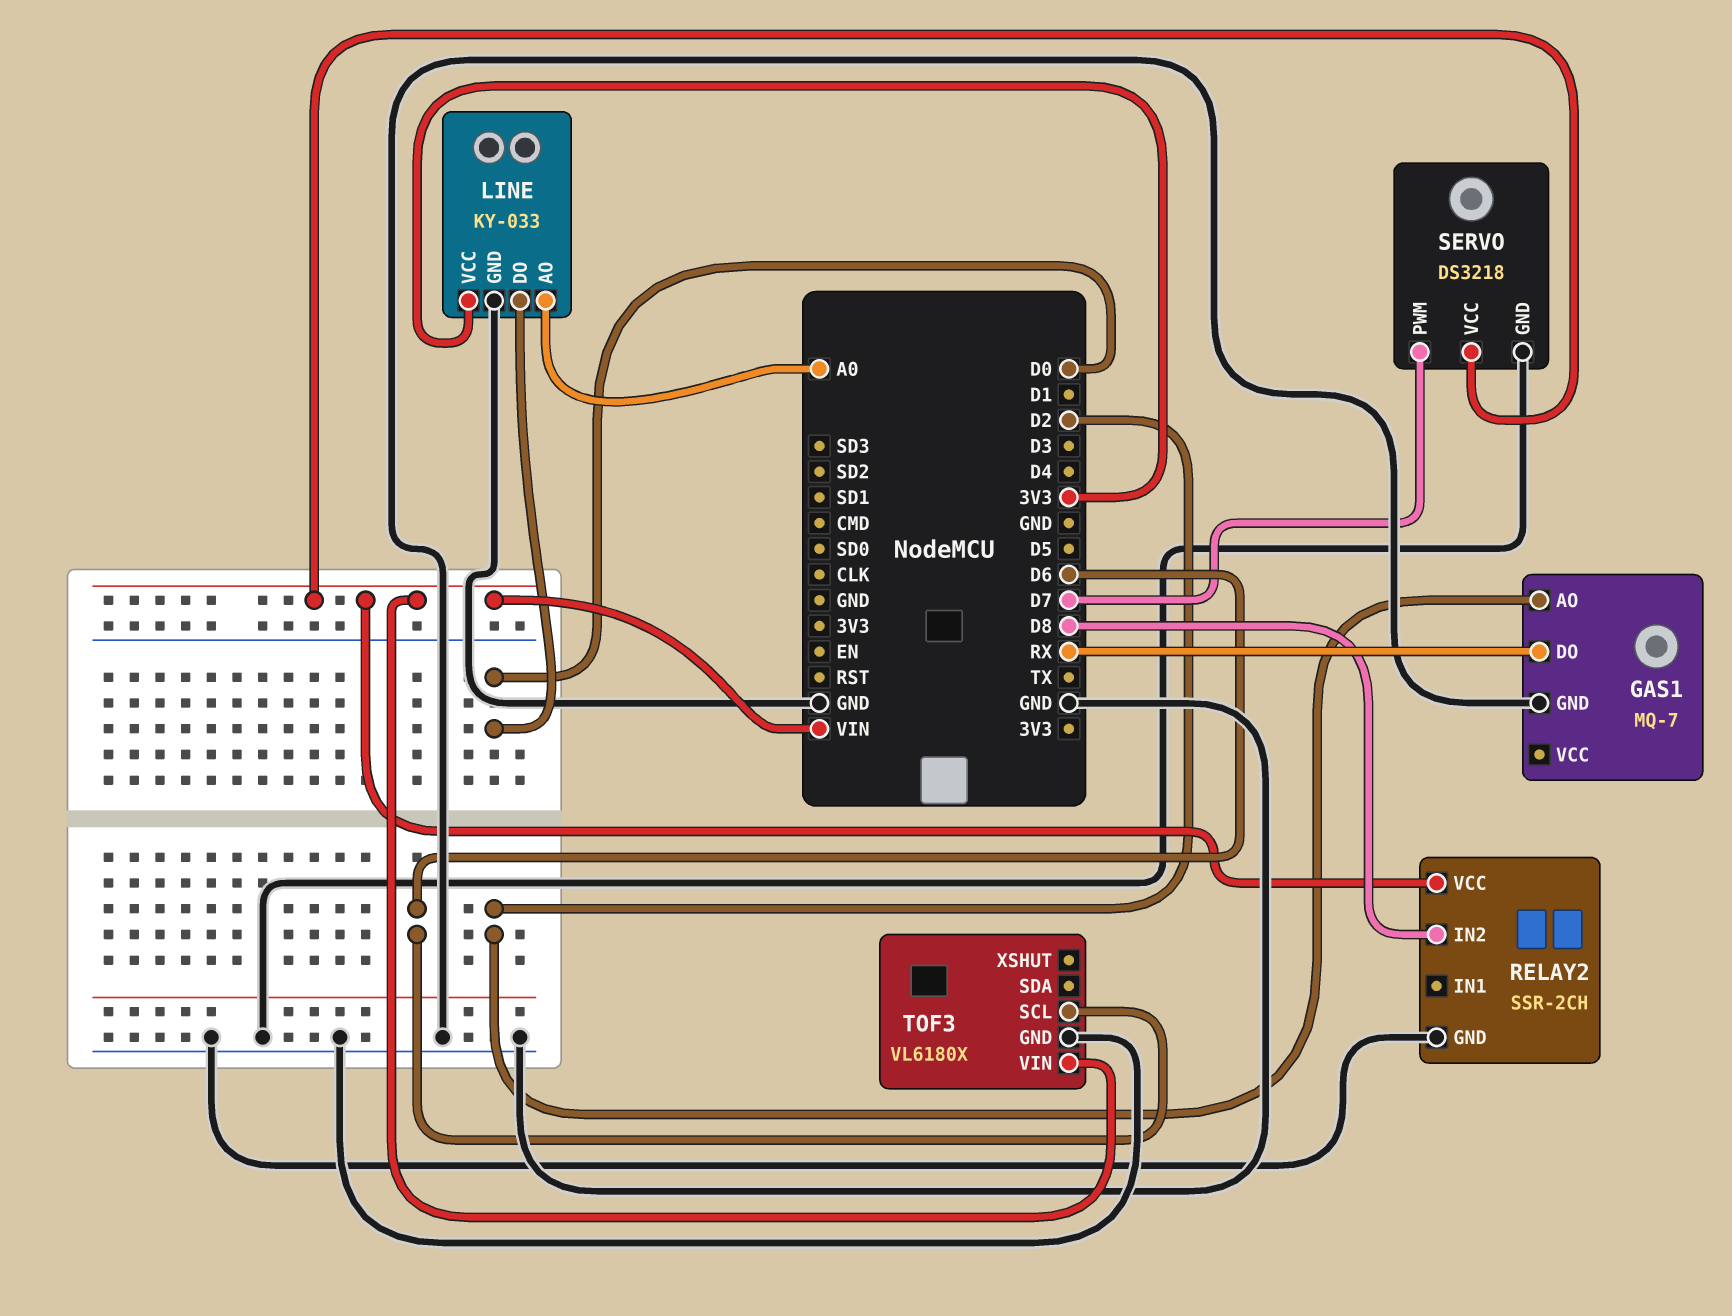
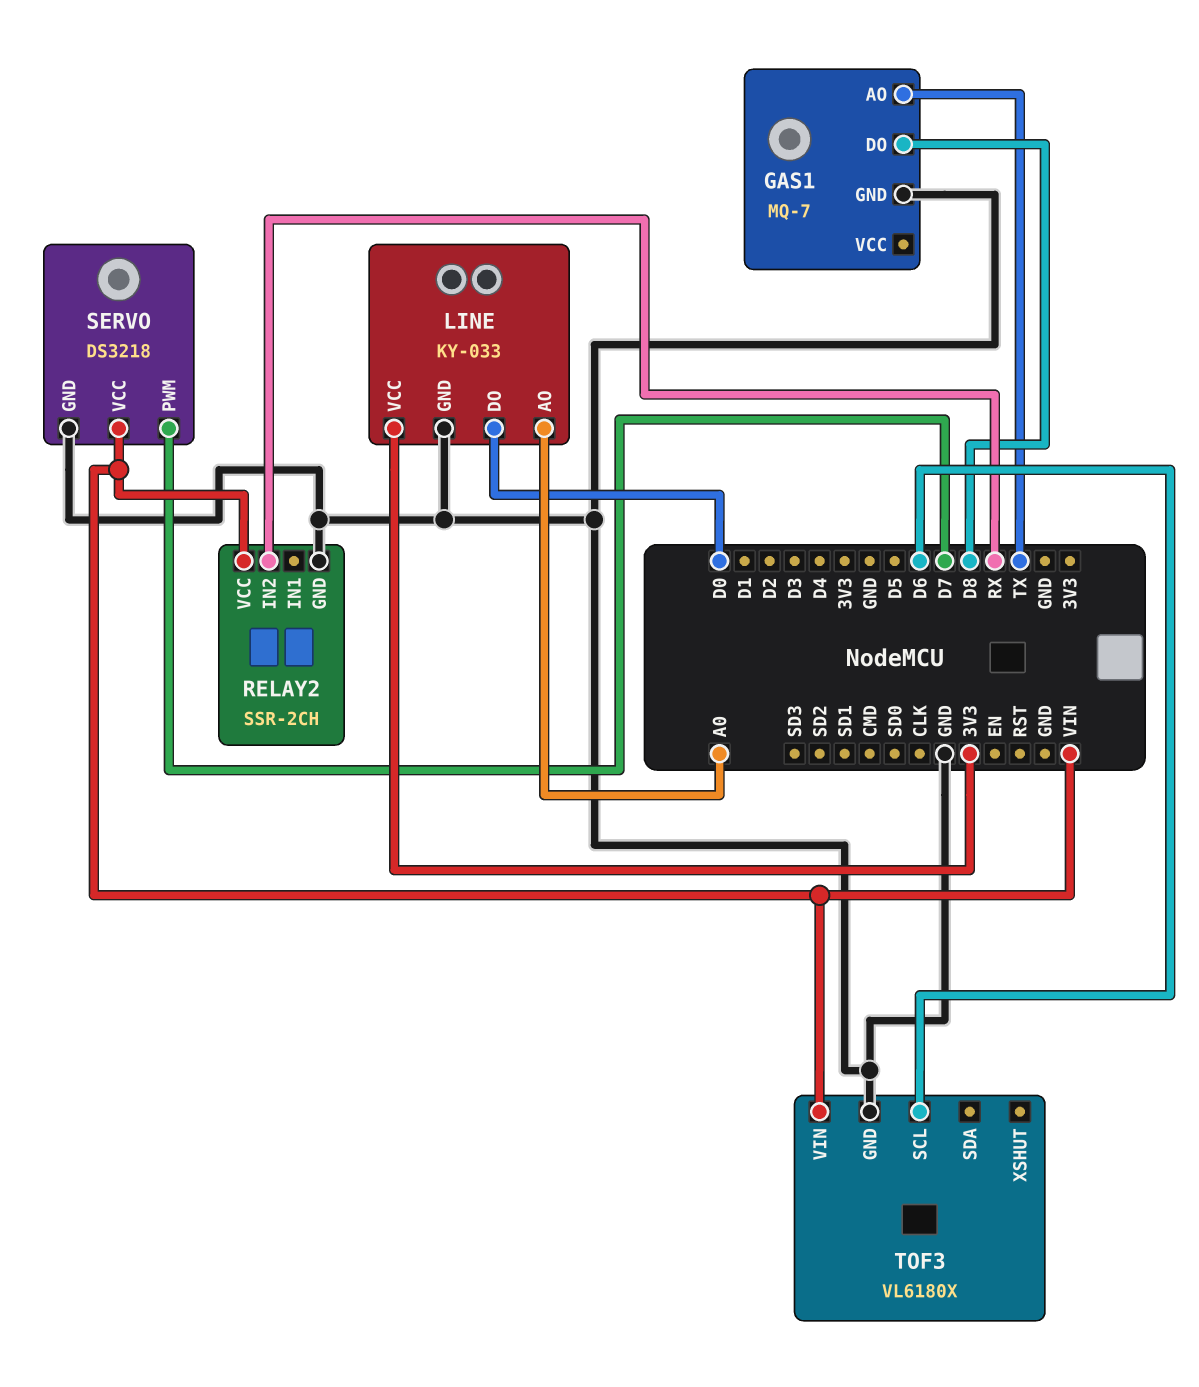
GAS1 pin AO: D2 -> TX
GAS1 pin DO: RX -> D8
RELAY2 pin IN2: D8 -> RX

